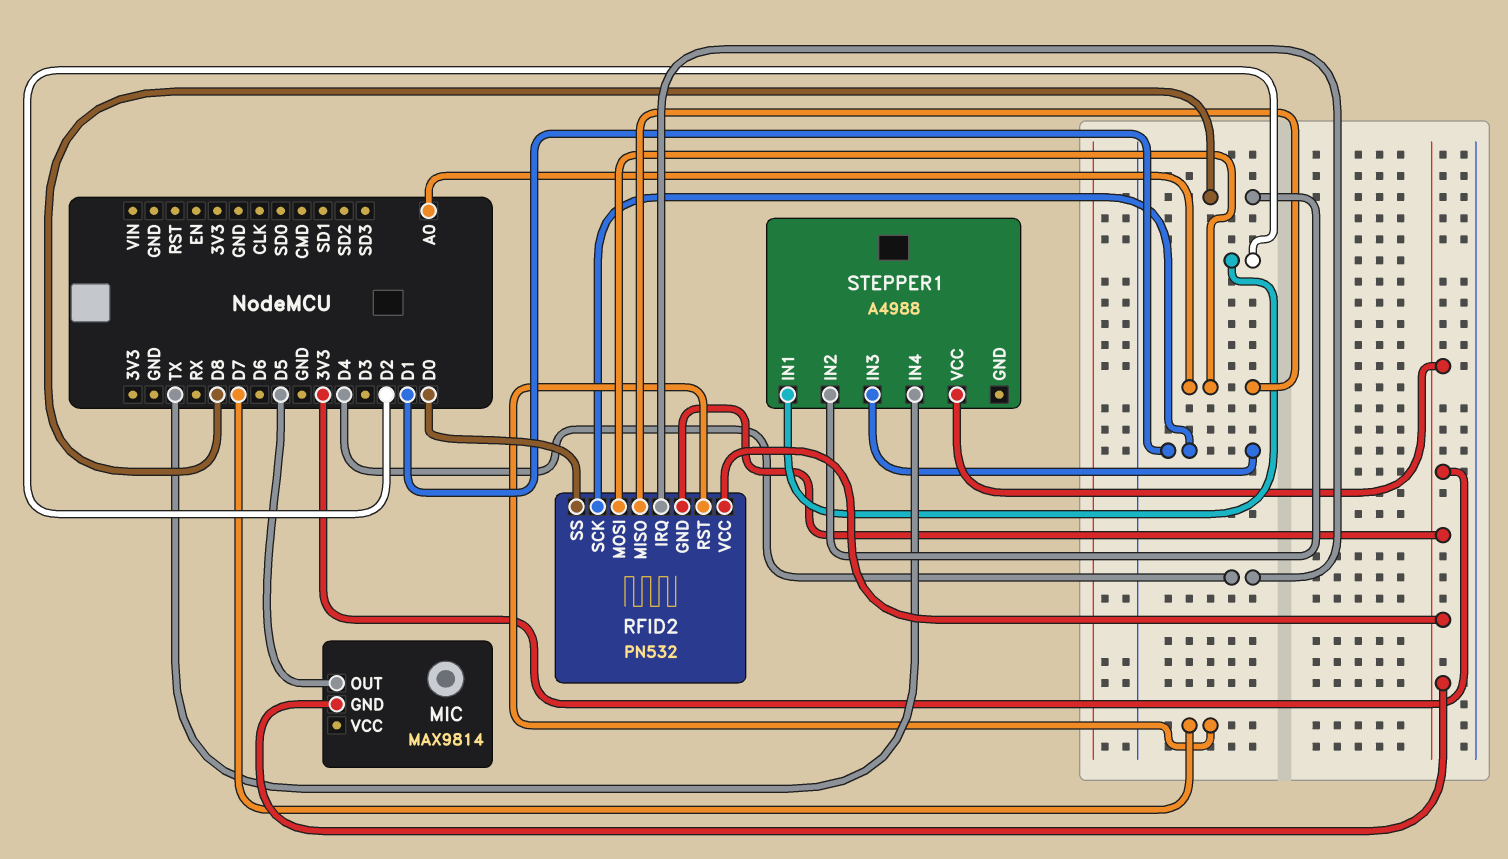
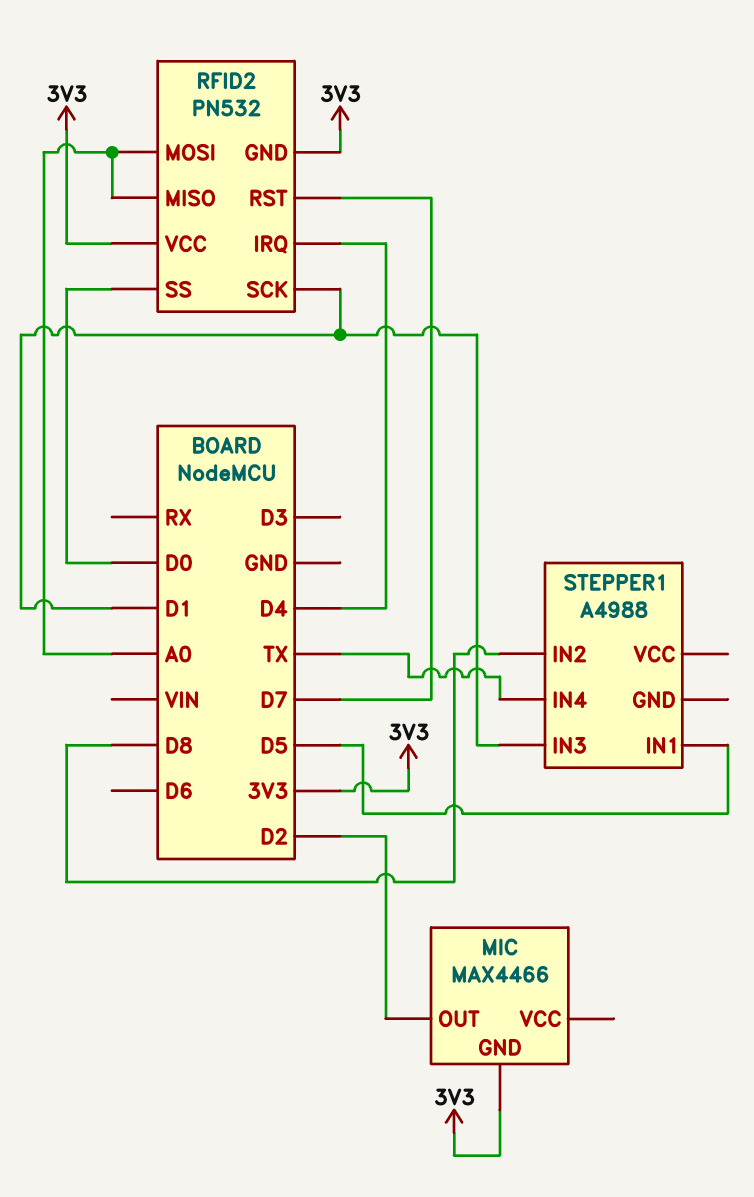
MIC: MAX9814 -> MAX4466
MIC pin OUT: D5 -> D2
STEPPER1 pin IN1: D2 -> D5
STEPPER1 pin VCC: 3V3 -> none

